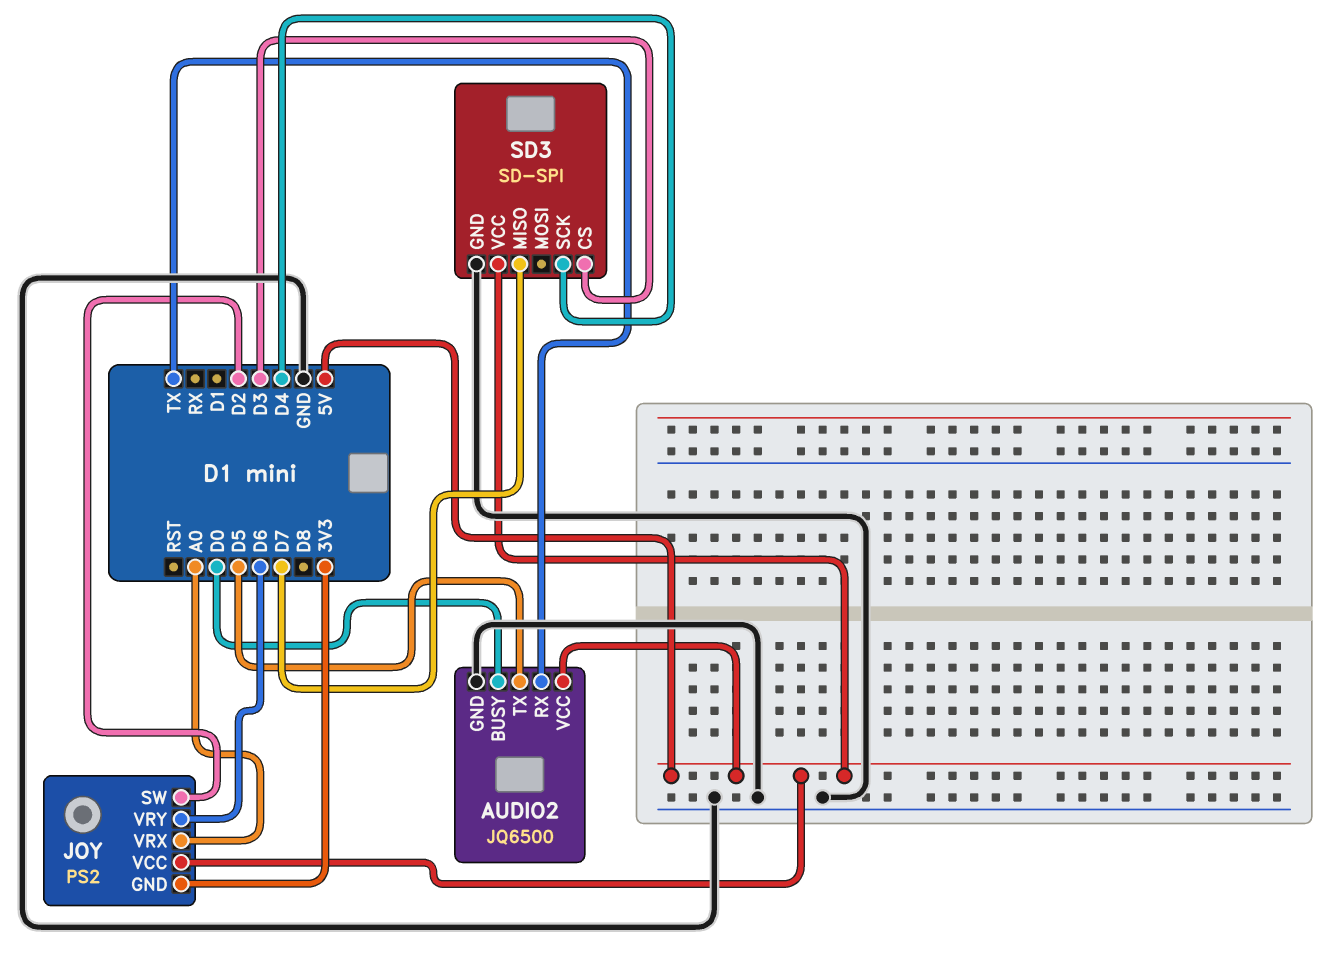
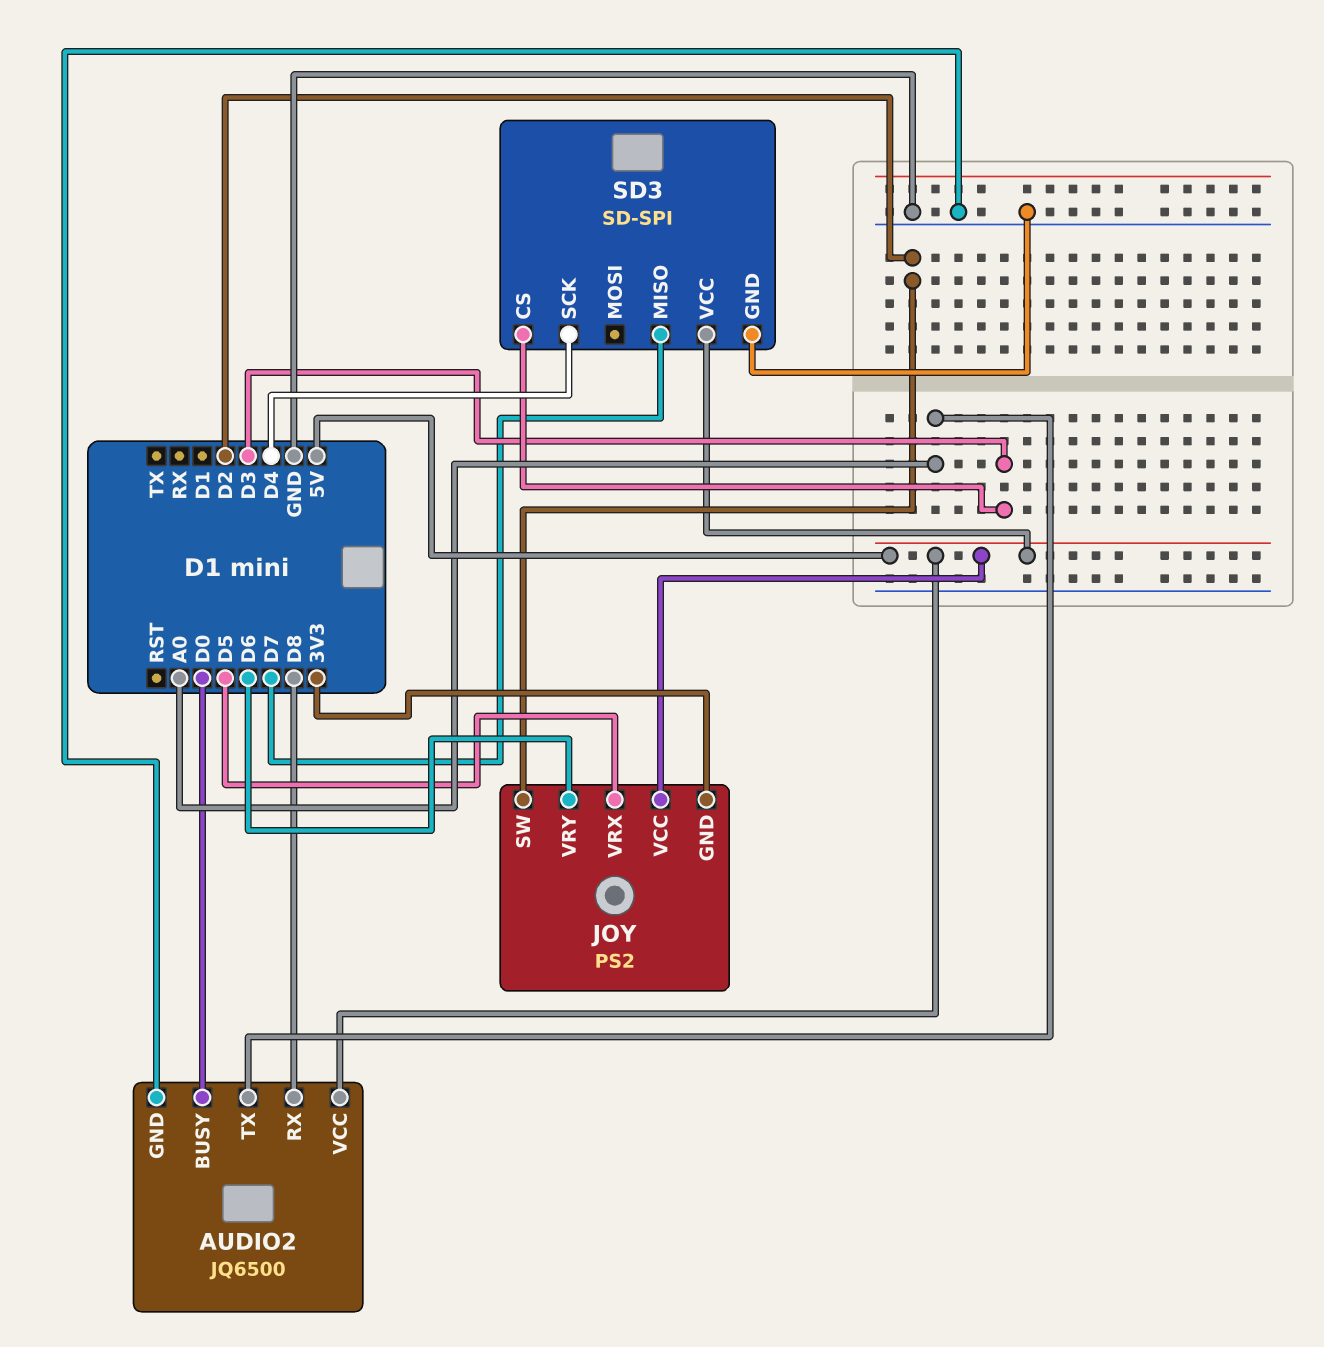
AUDIO2 pin RX: TX -> D8
AUDIO2 pin TX: D5 -> A0
JOY pin VRX: A0 -> D5

